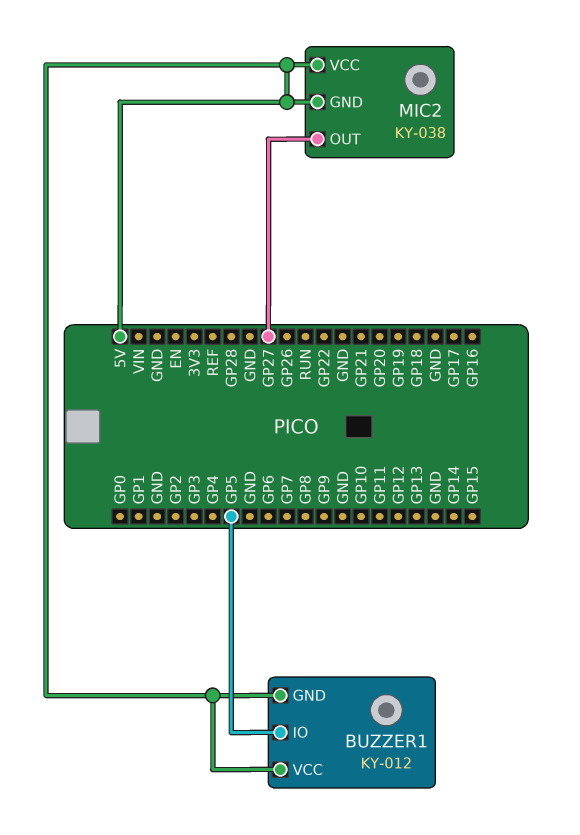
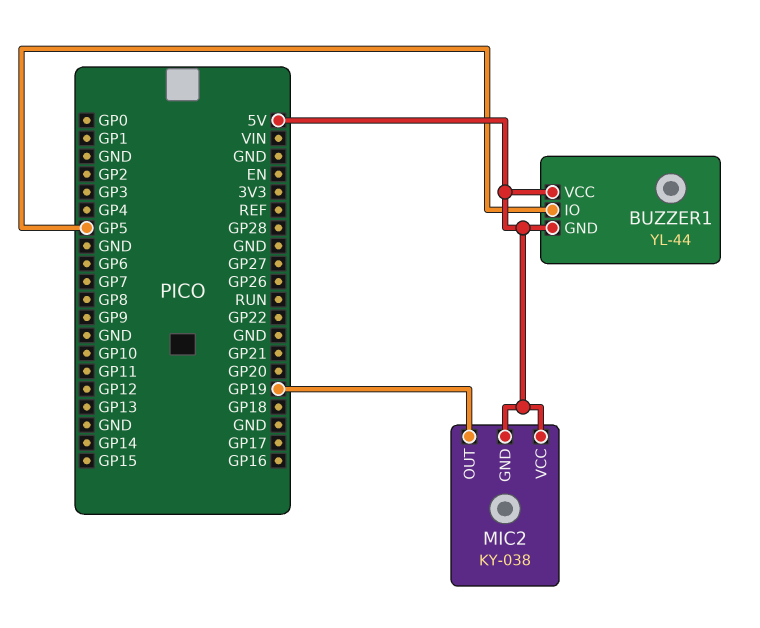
BUZZER1: KY-012 -> YL-44
MIC2 pin OUT: GP27 -> GP19

